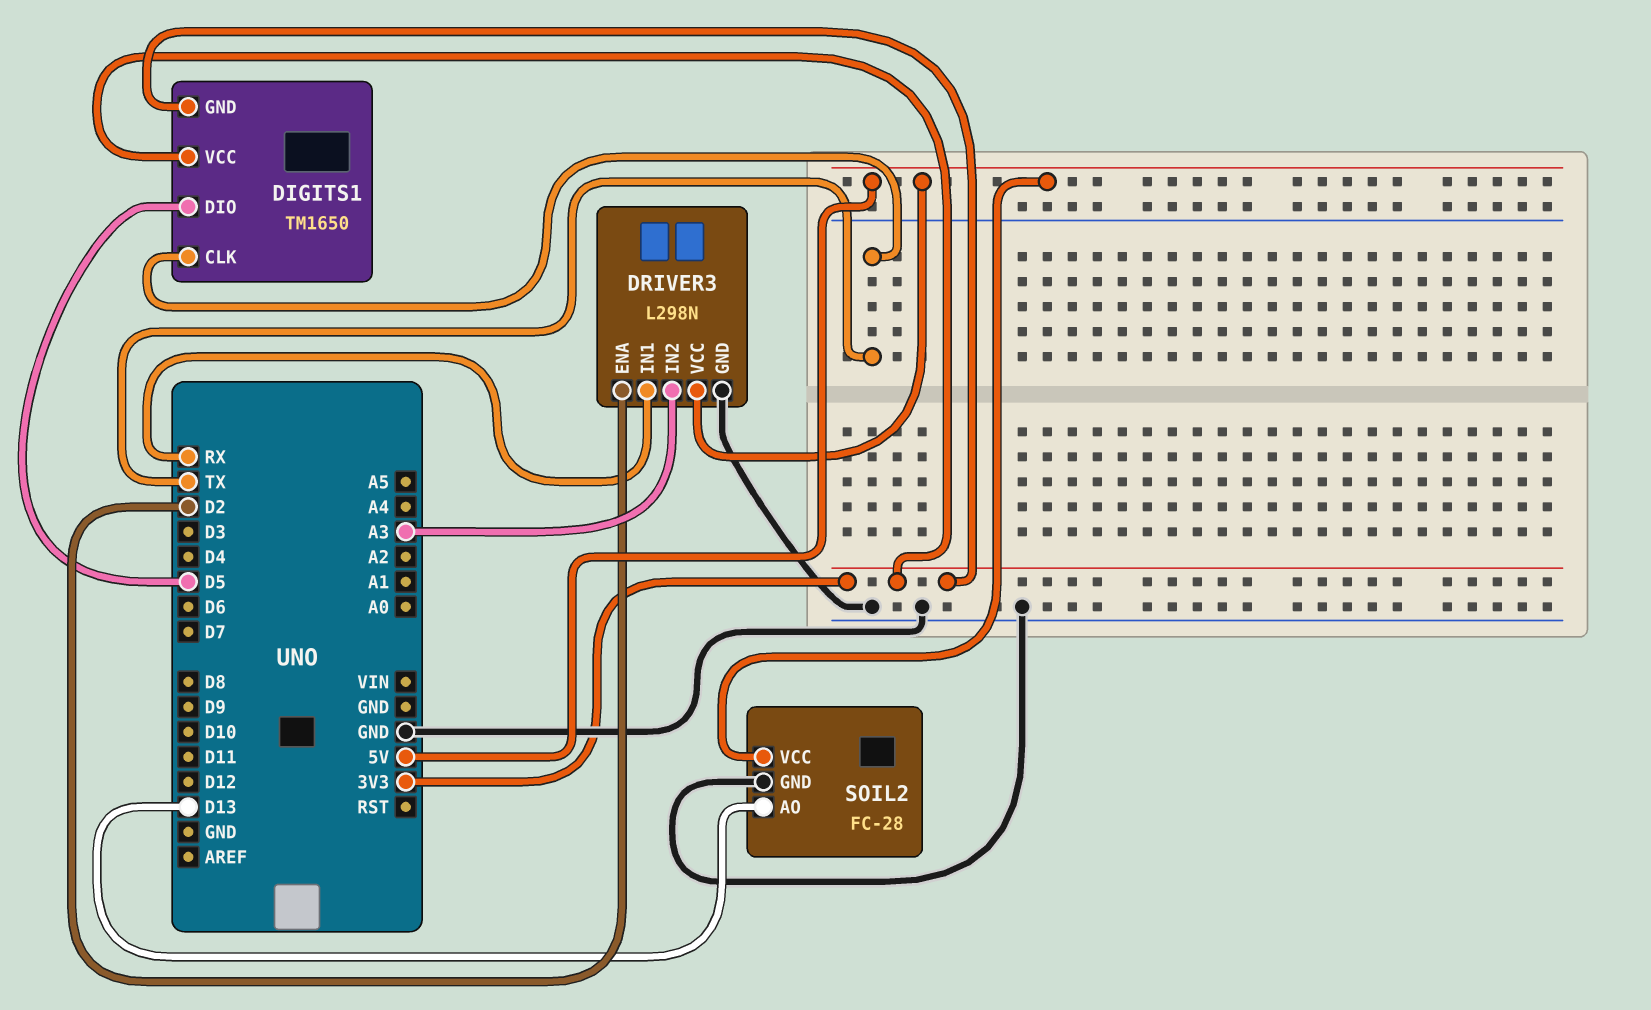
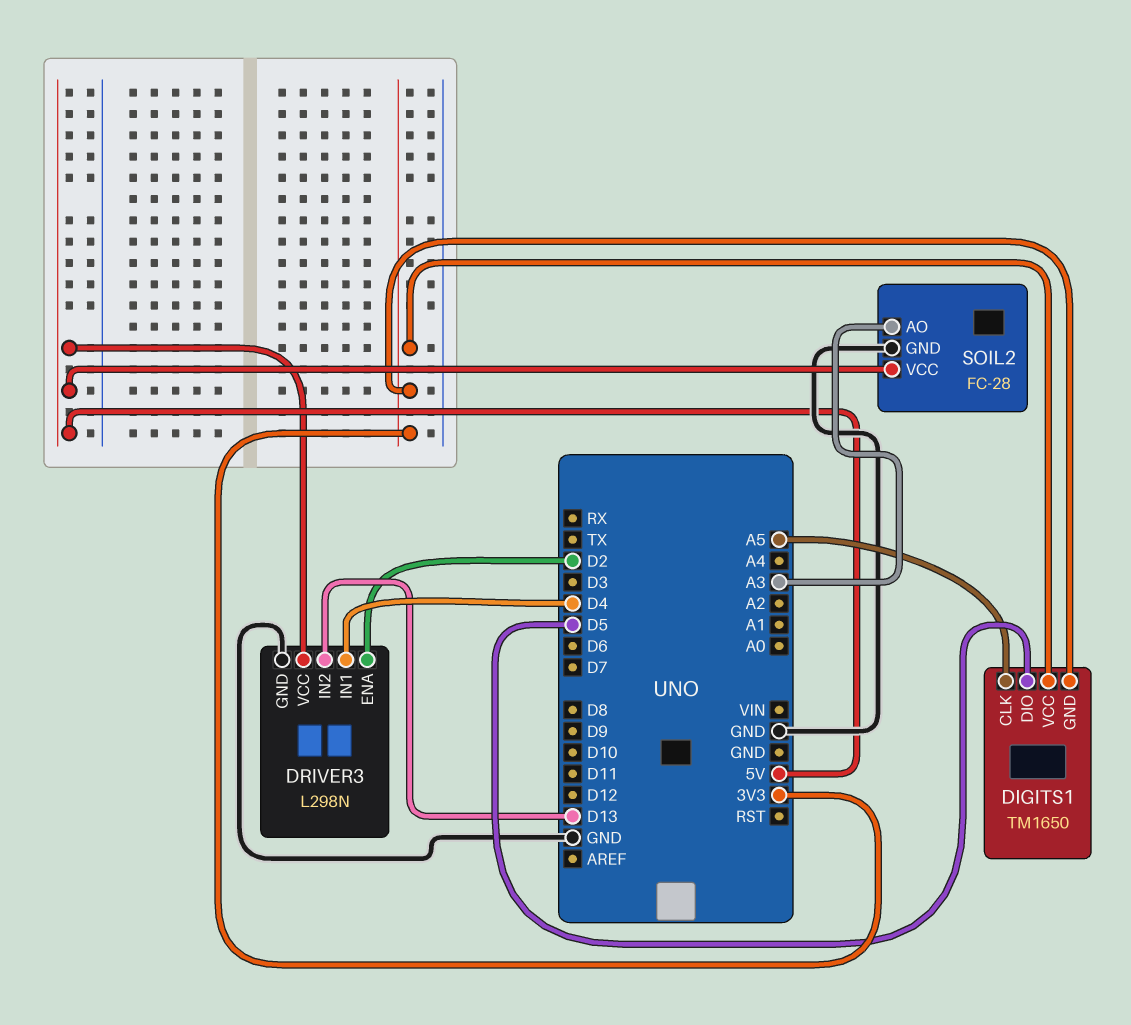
DIGITS1 pin CLK: TX -> A5
DRIVER3 pin IN1: RX -> D4
DRIVER3 pin IN2: A3 -> D13
SOIL2 pin AO: D13 -> A3

